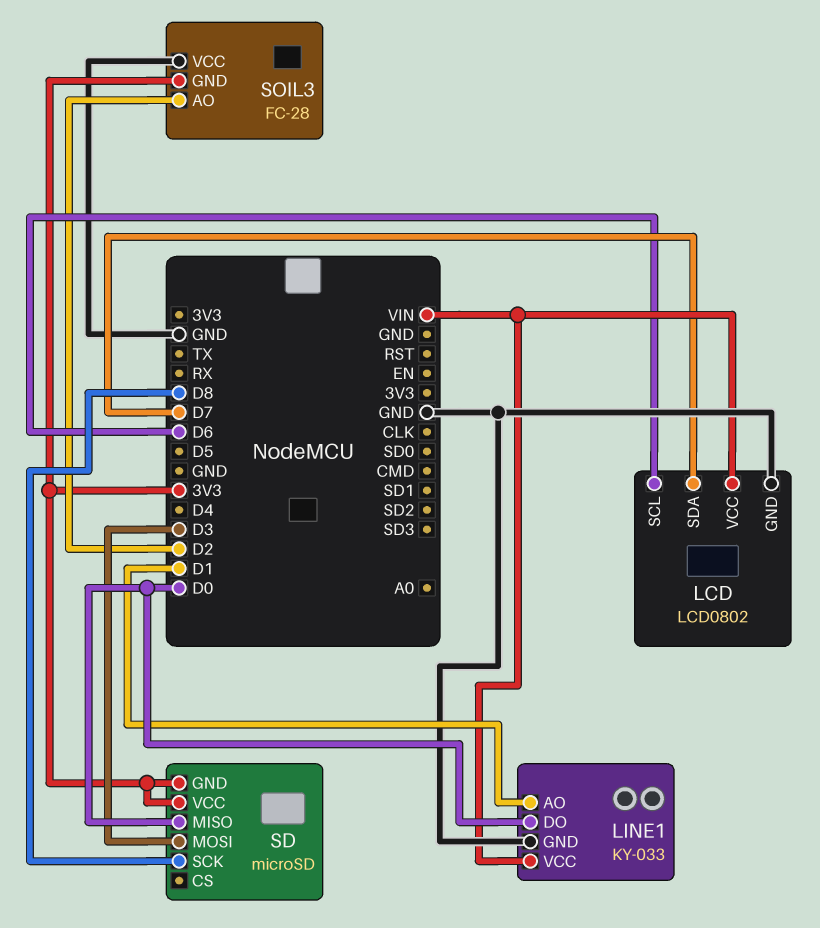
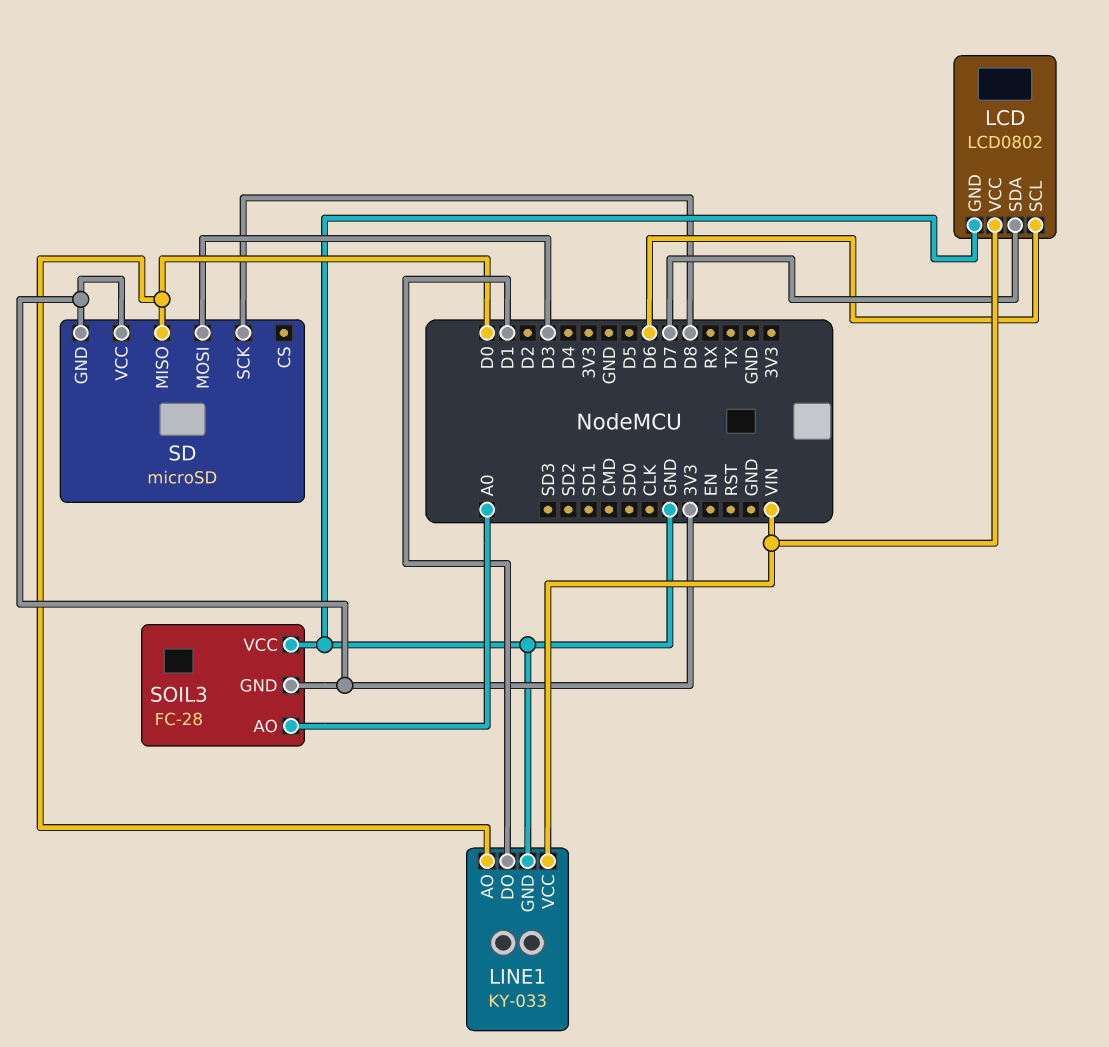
LINE1 pin AO: D1 -> D0
LINE1 pin DO: D0 -> D1
SOIL3 pin AO: D2 -> A0

